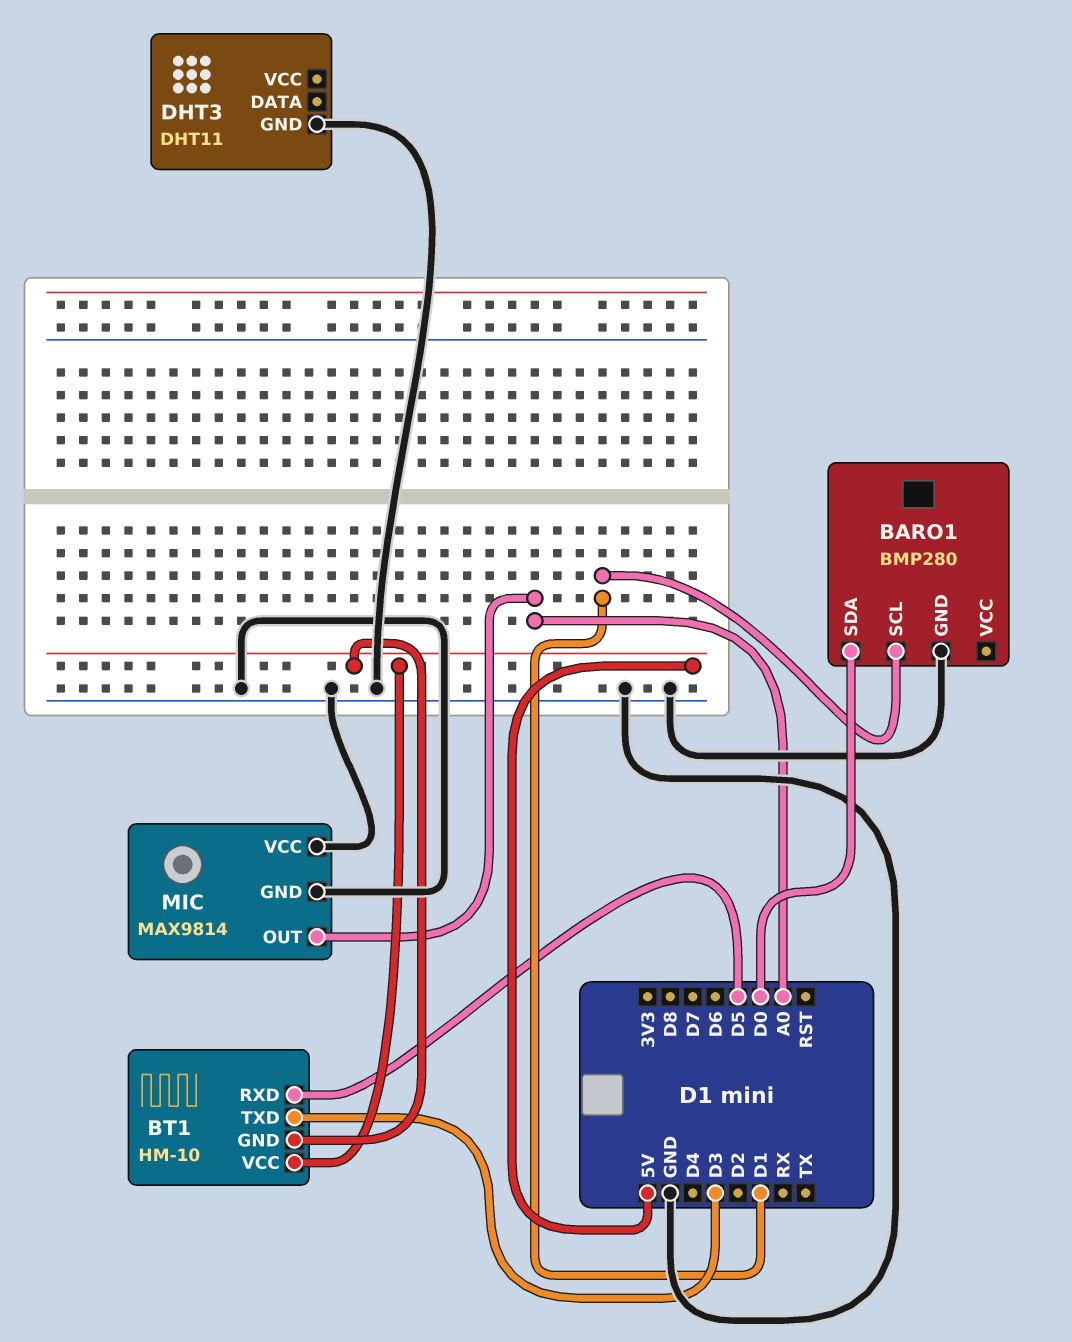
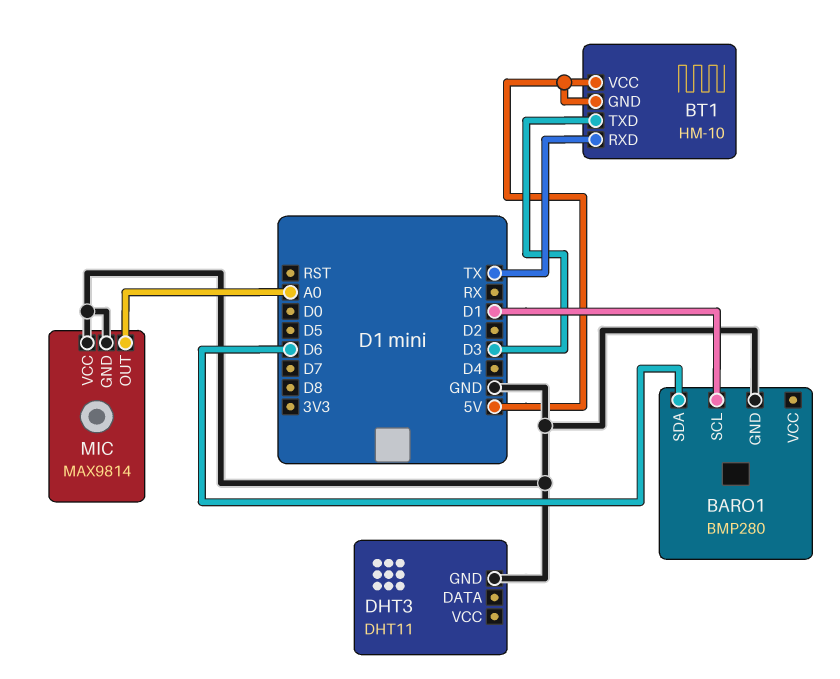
BARO1 pin SDA: D0 -> D6
BT1 pin RXD: D5 -> TX

